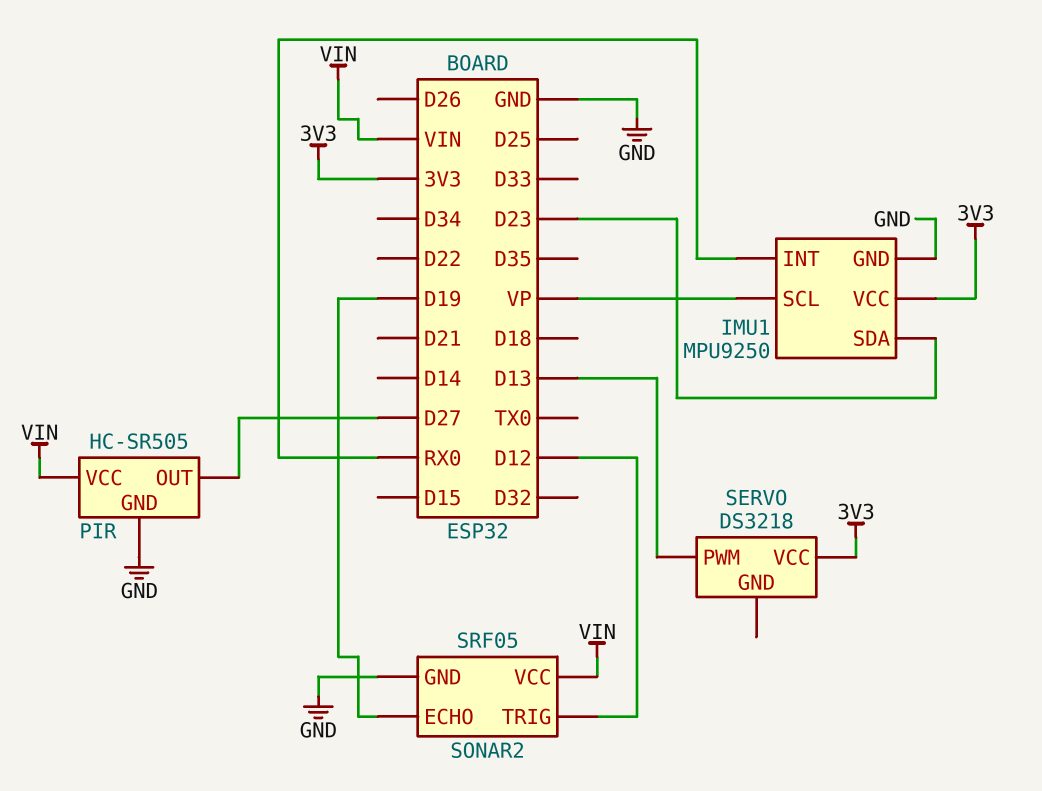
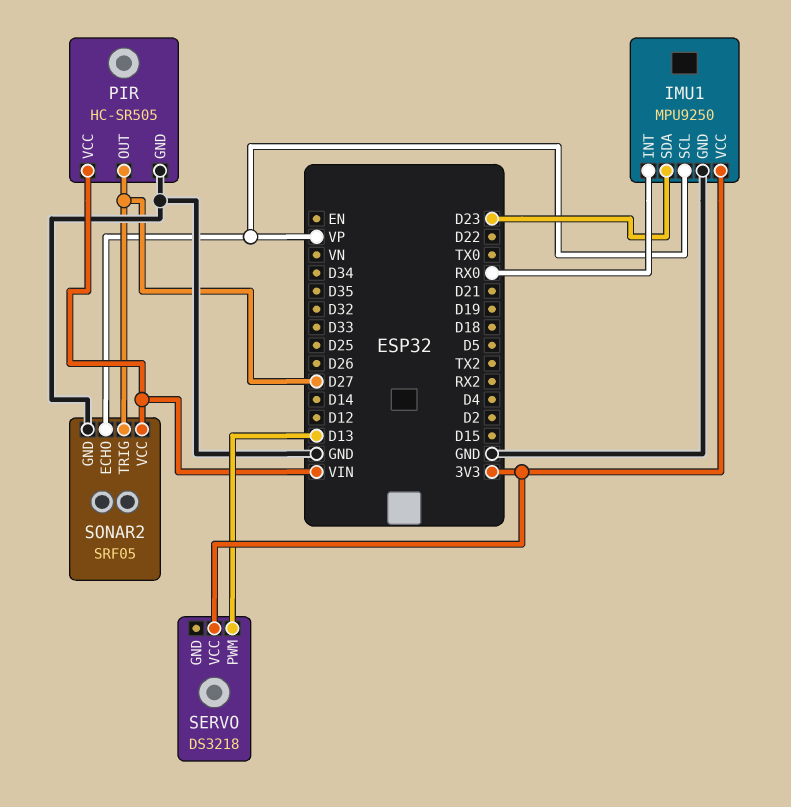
SONAR2 pin ECHO: D19 -> VP
SONAR2 pin TRIG: D12 -> D27

